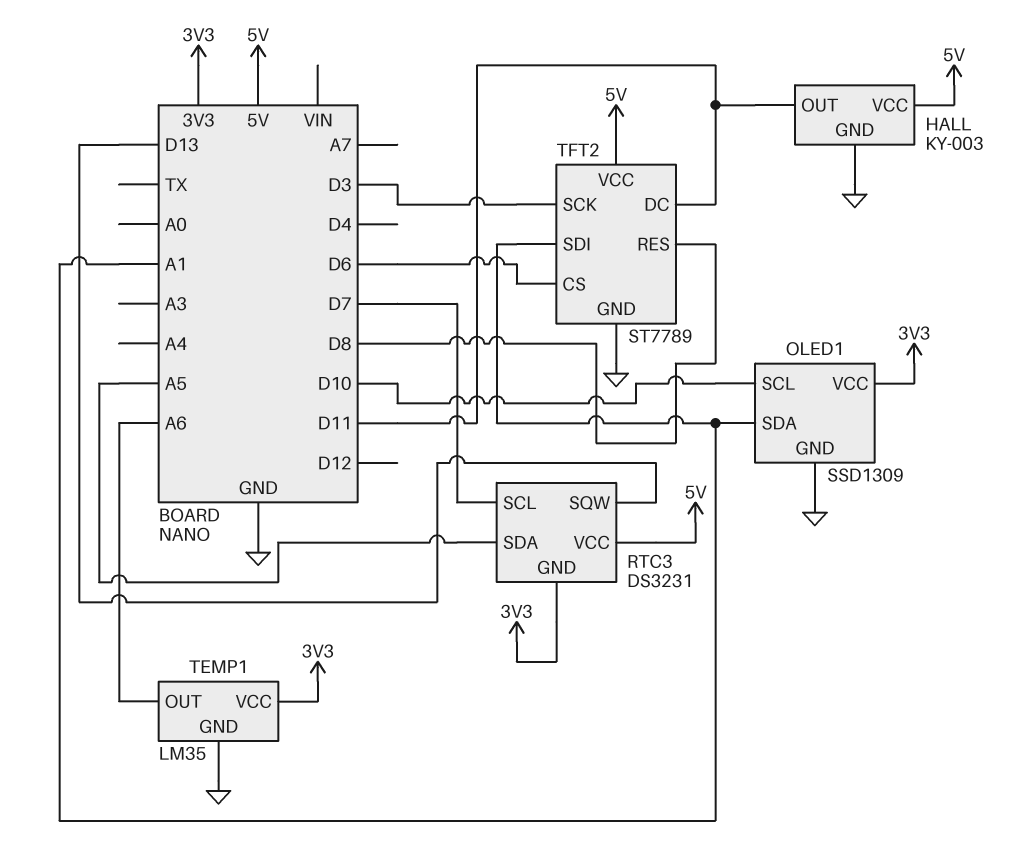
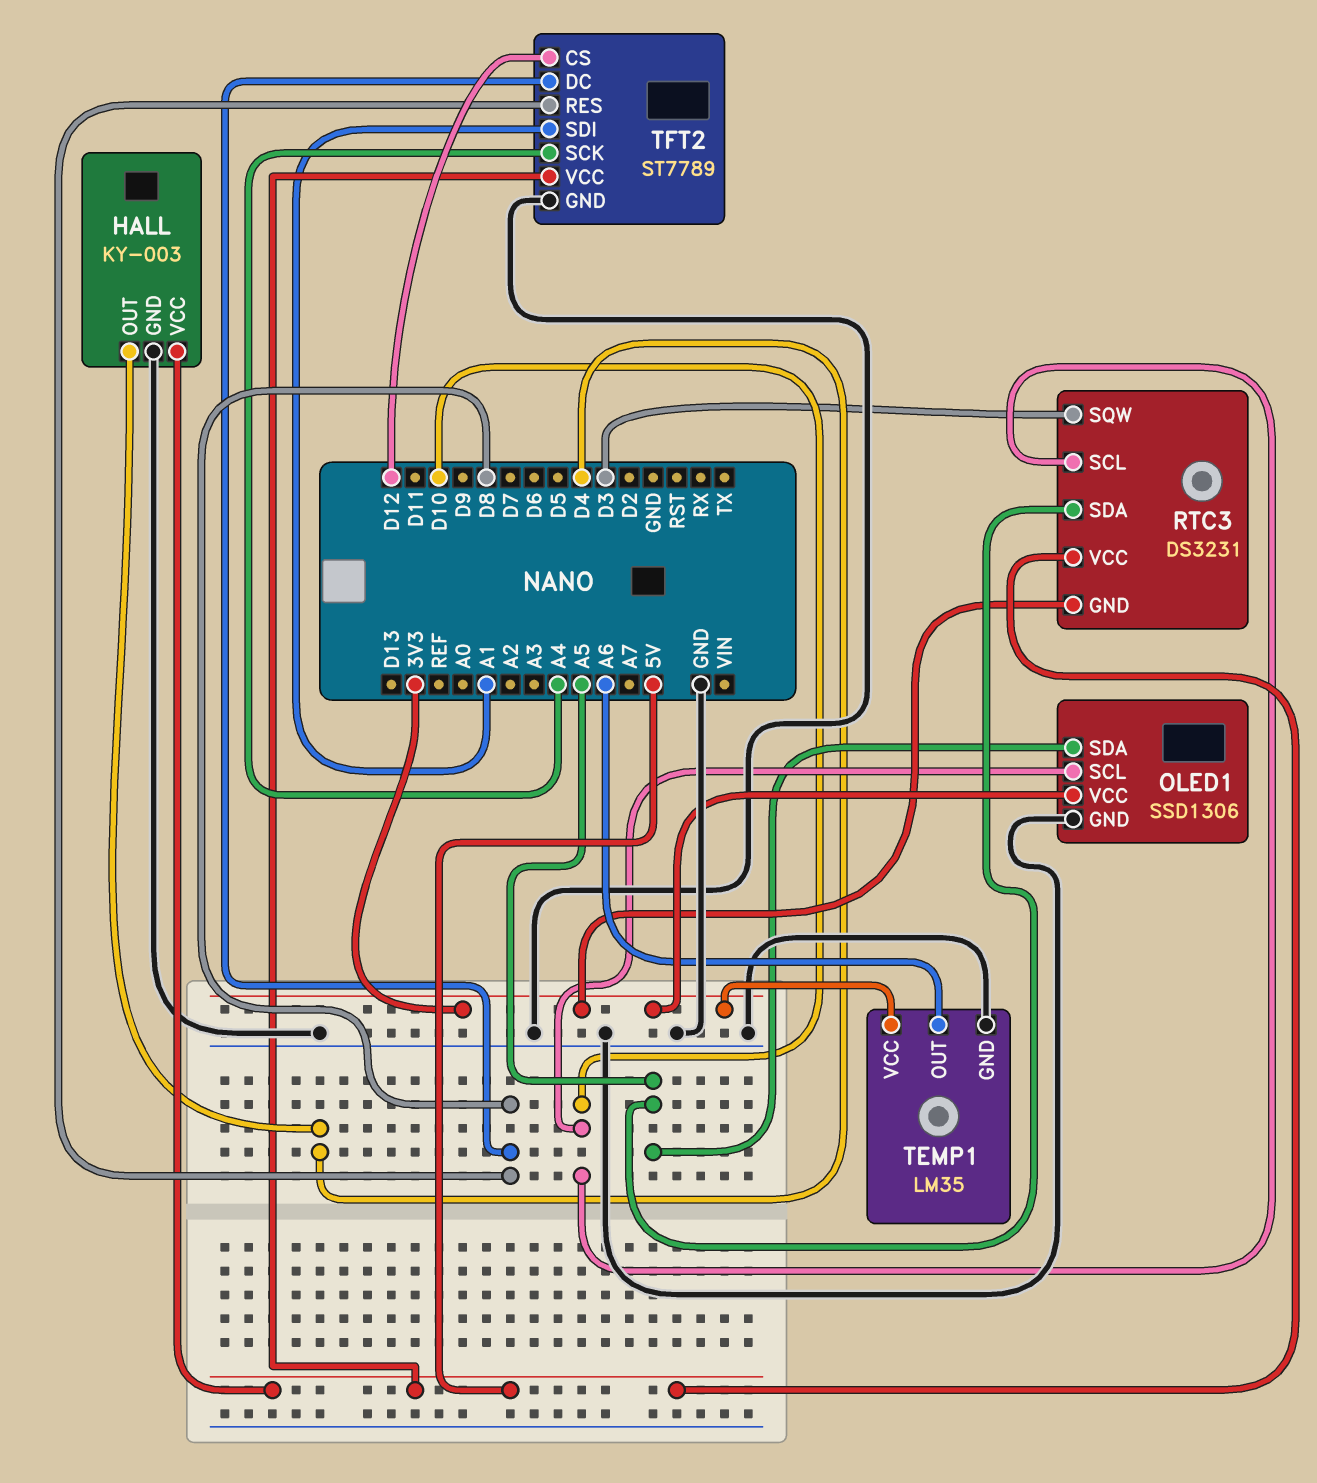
HALL pin OUT: D11 -> D4
OLED1: SSD1309 -> SSD1306
OLED1 pin SDA: A1 -> A5
RTC3 pin SCL: D7 -> D10
RTC3 pin SQW: D13 -> D3
TFT2 pin CS: D6 -> D12
TFT2 pin DC: D11 -> D8
TFT2 pin SCK: D3 -> A4

